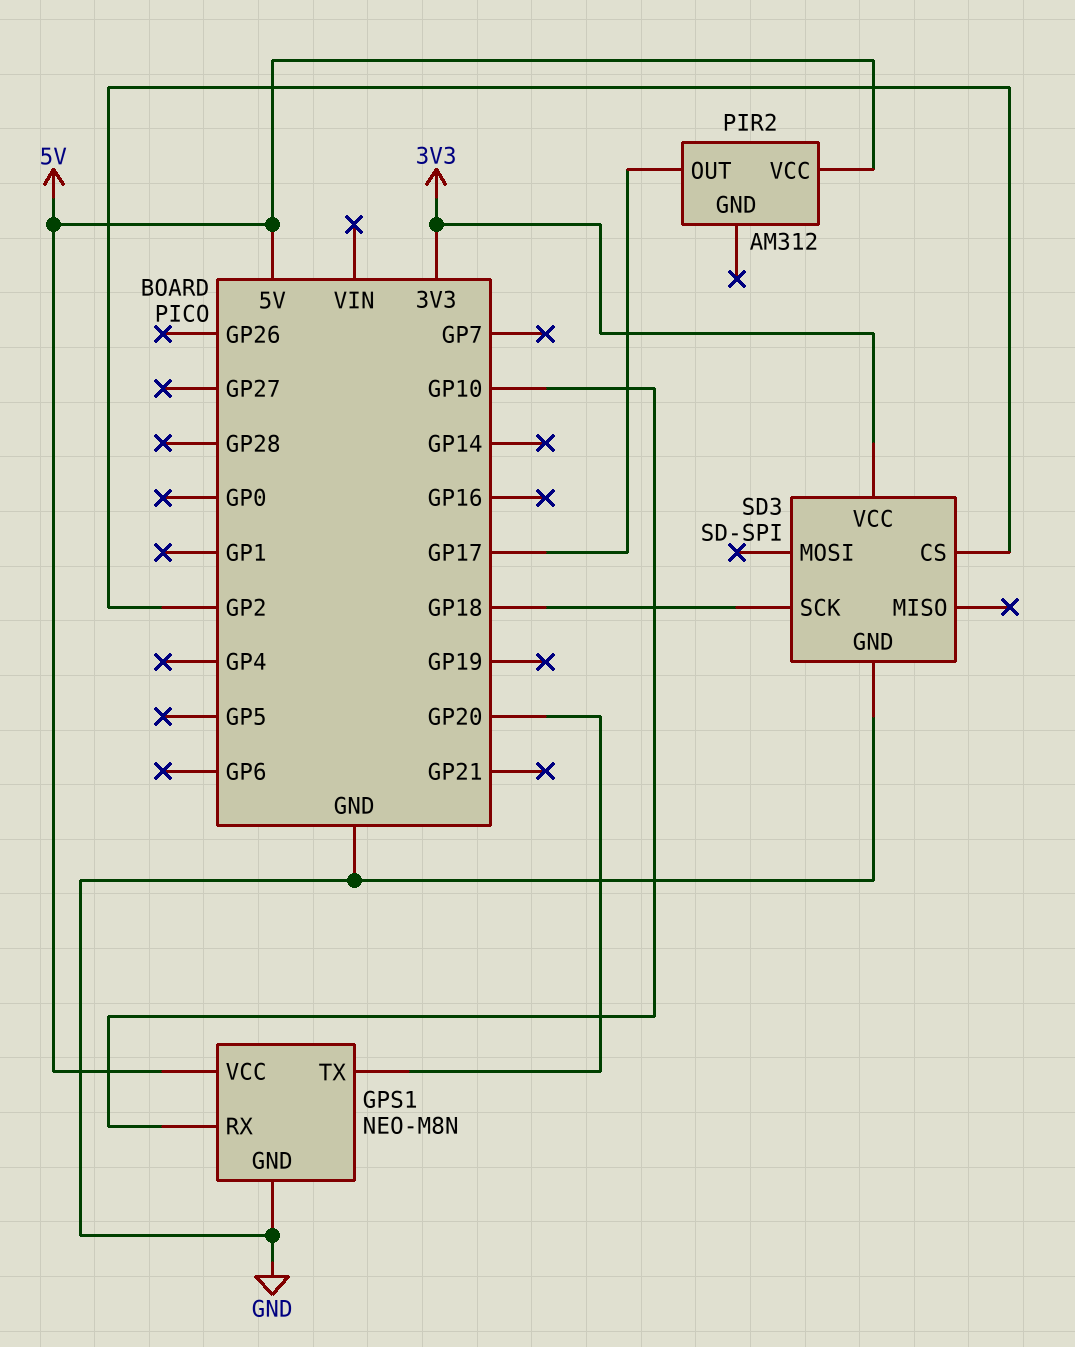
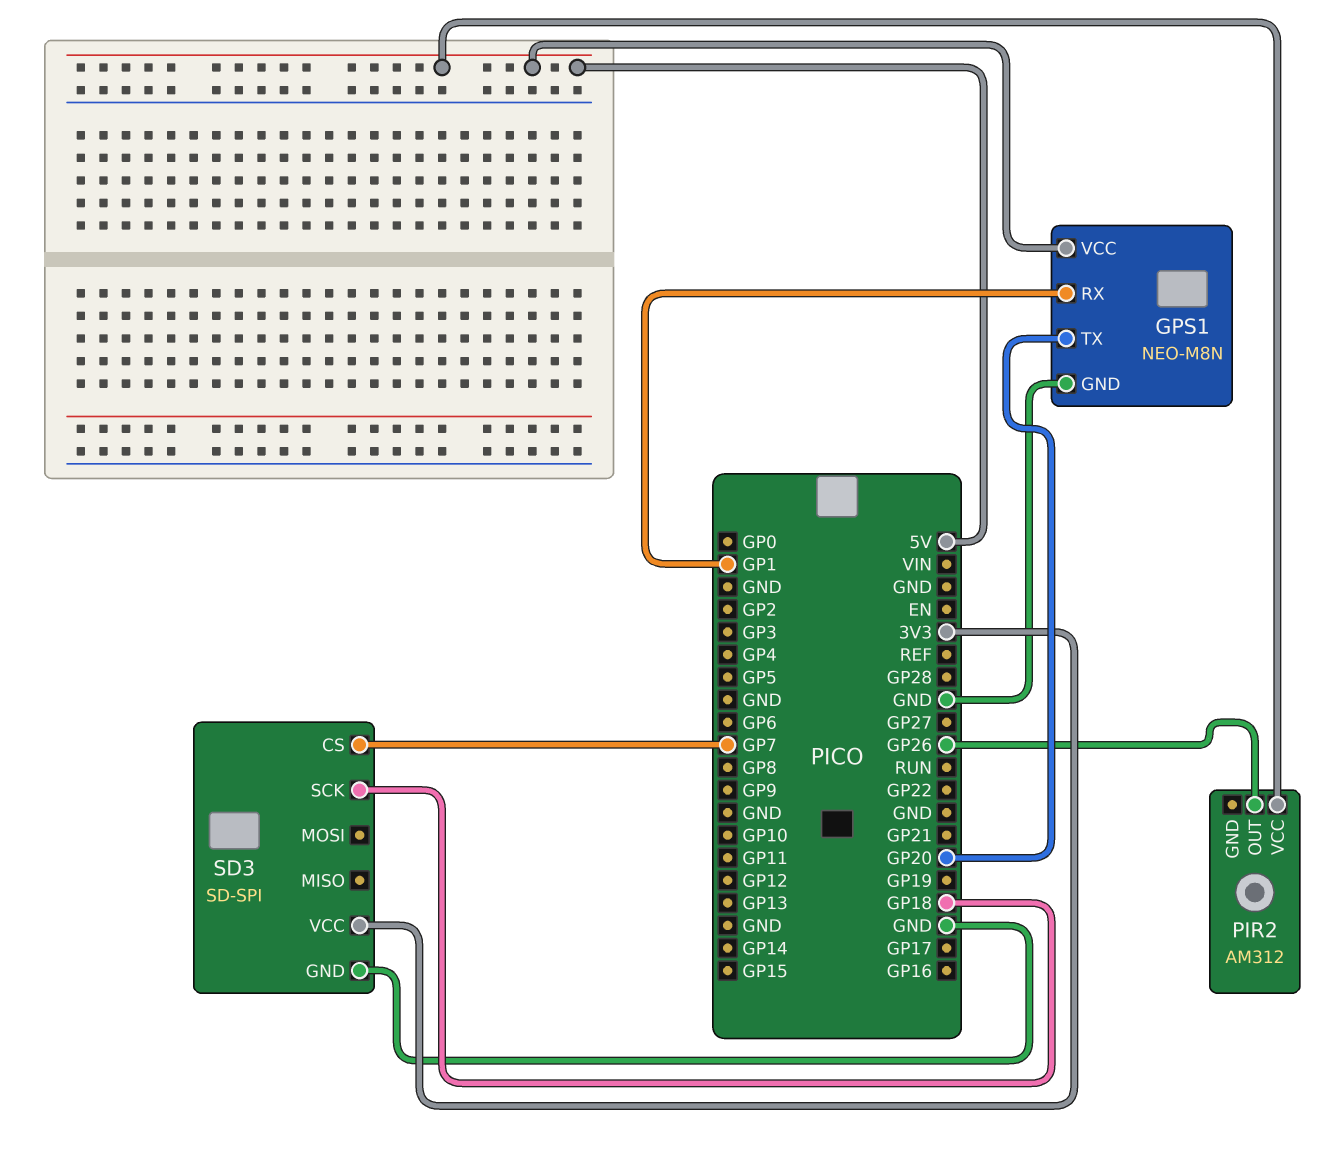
GPS1 pin RX: GP10 -> GP1
PIR2 pin OUT: GP17 -> GP26
SD3 pin CS: GP2 -> GP7

